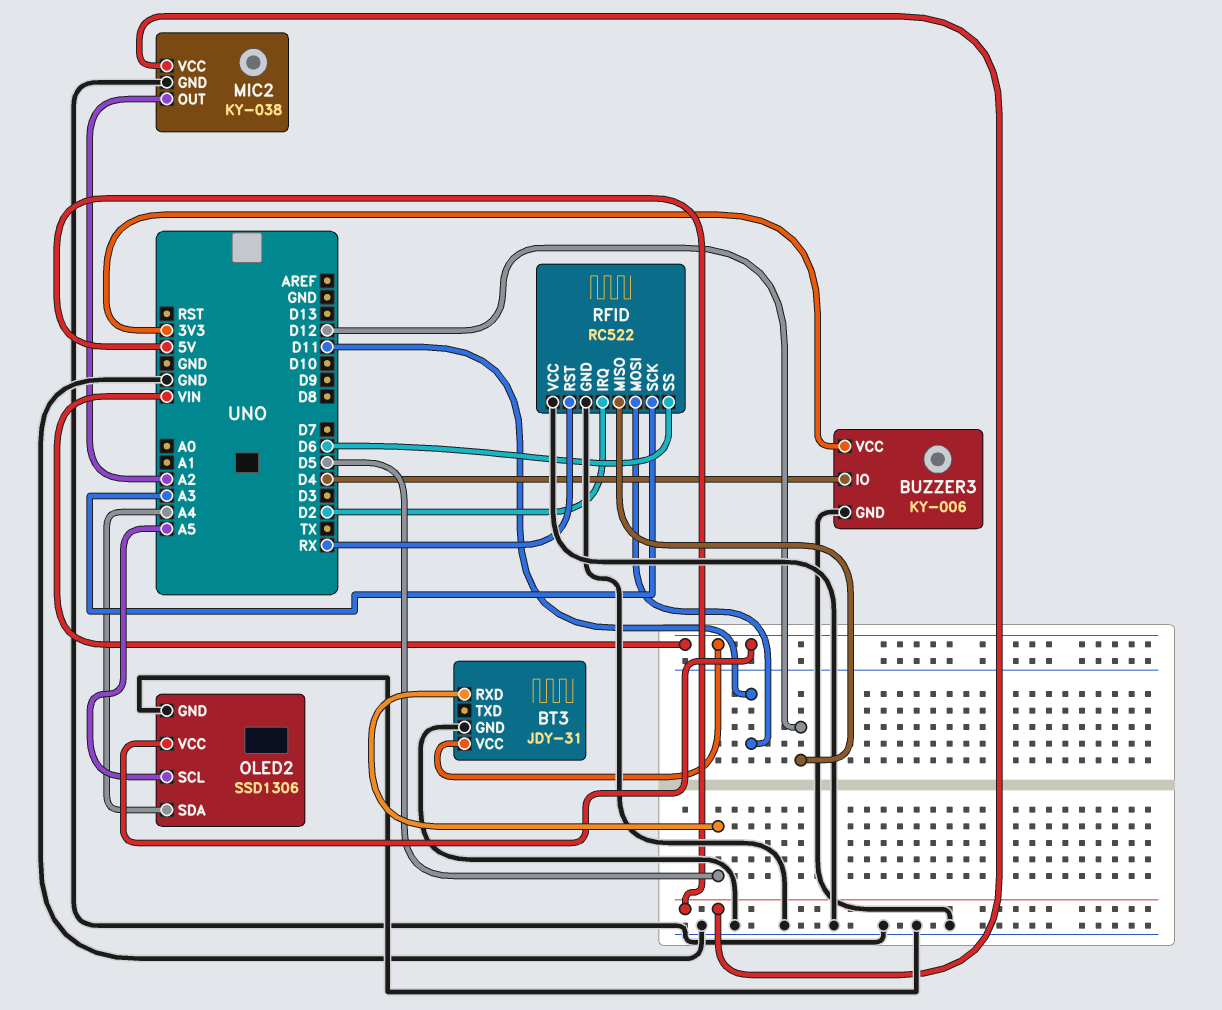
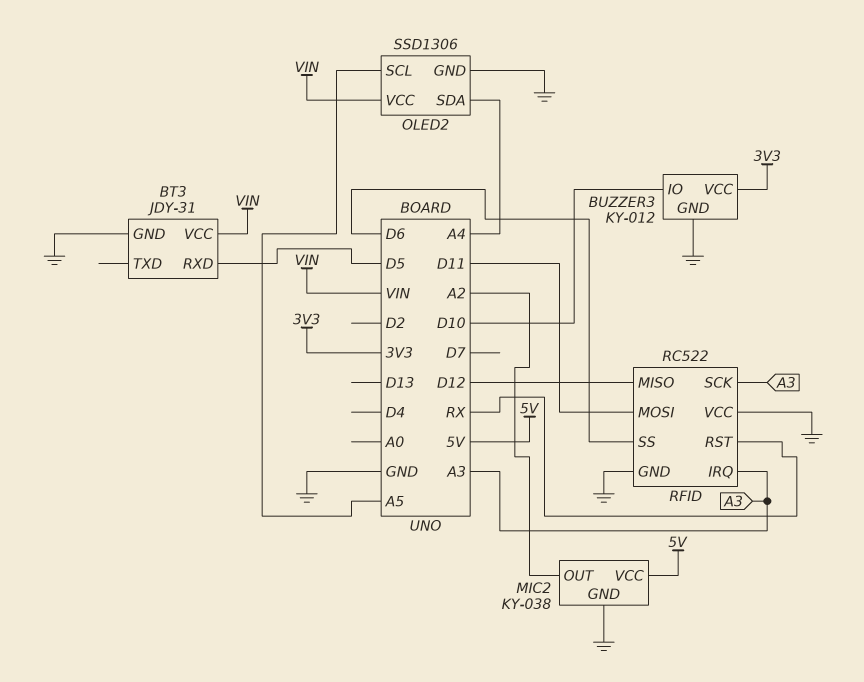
BUZZER3: KY-006 -> KY-012
BUZZER3 pin IO: D4 -> D10
RFID pin IRQ: D2 -> A3

